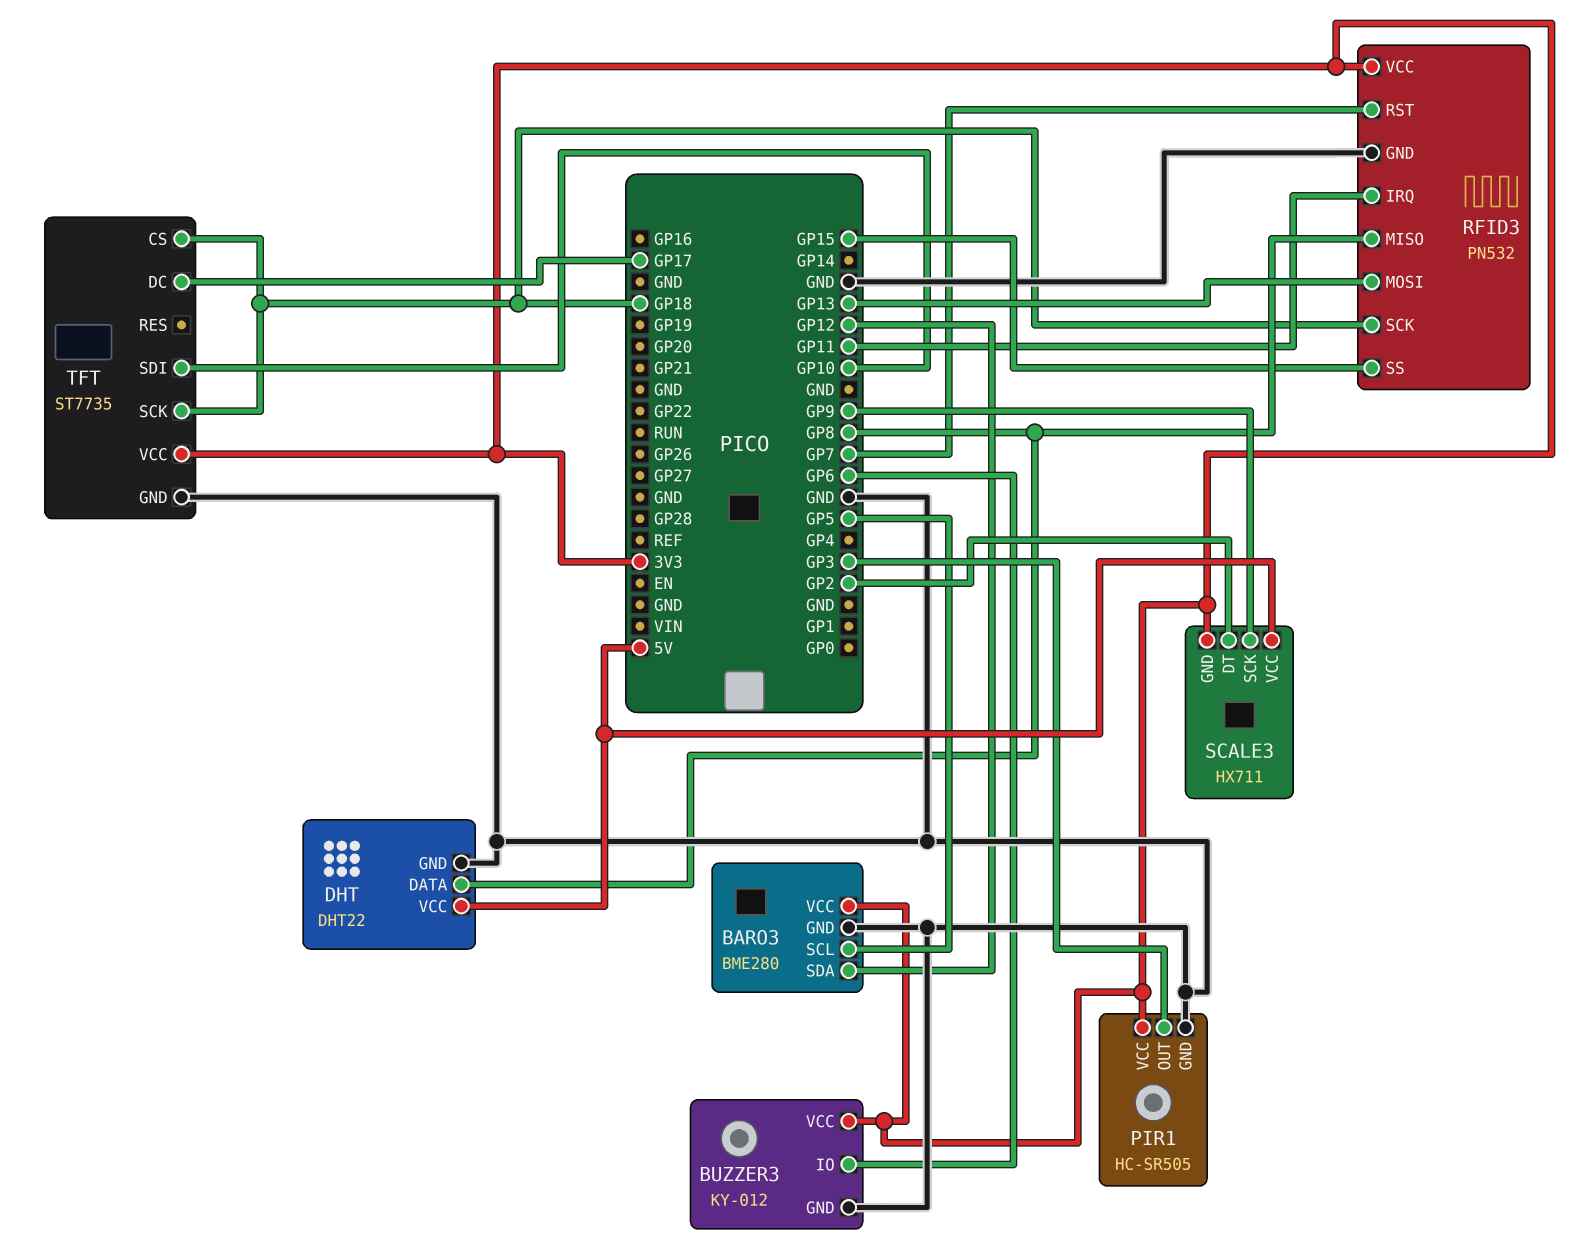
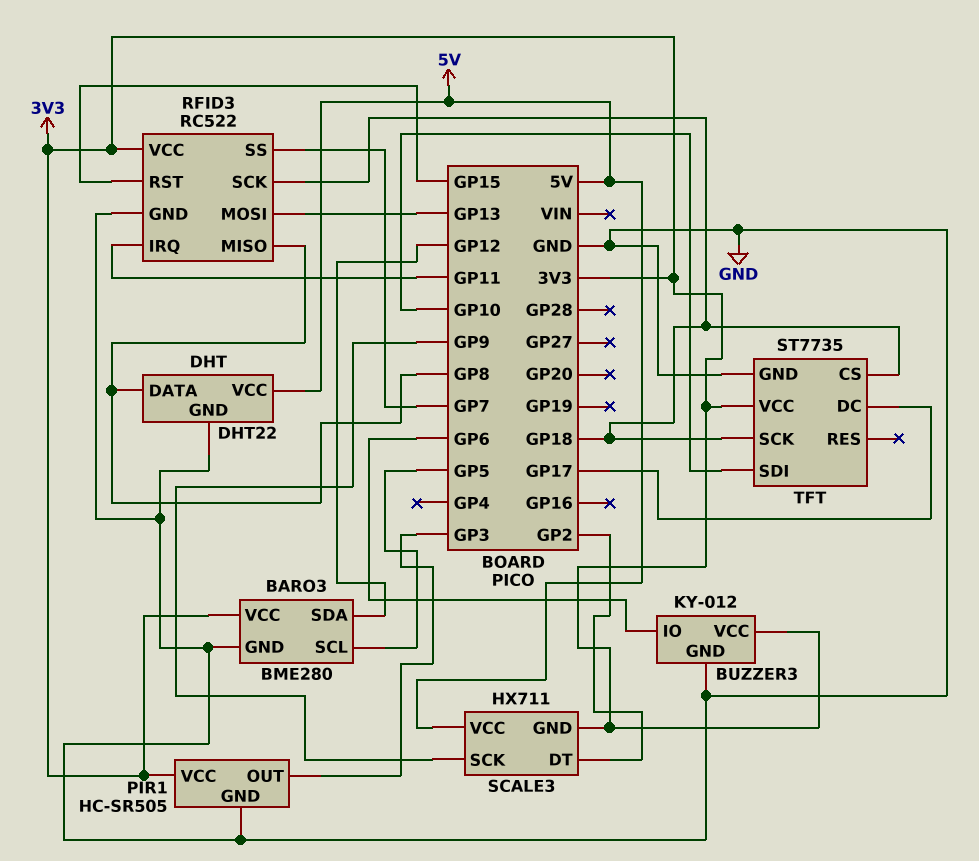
RFID3: PN532 -> RC522
RFID3 pin RST: GP7 -> GP15
RFID3 pin SS: GP15 -> GP7

